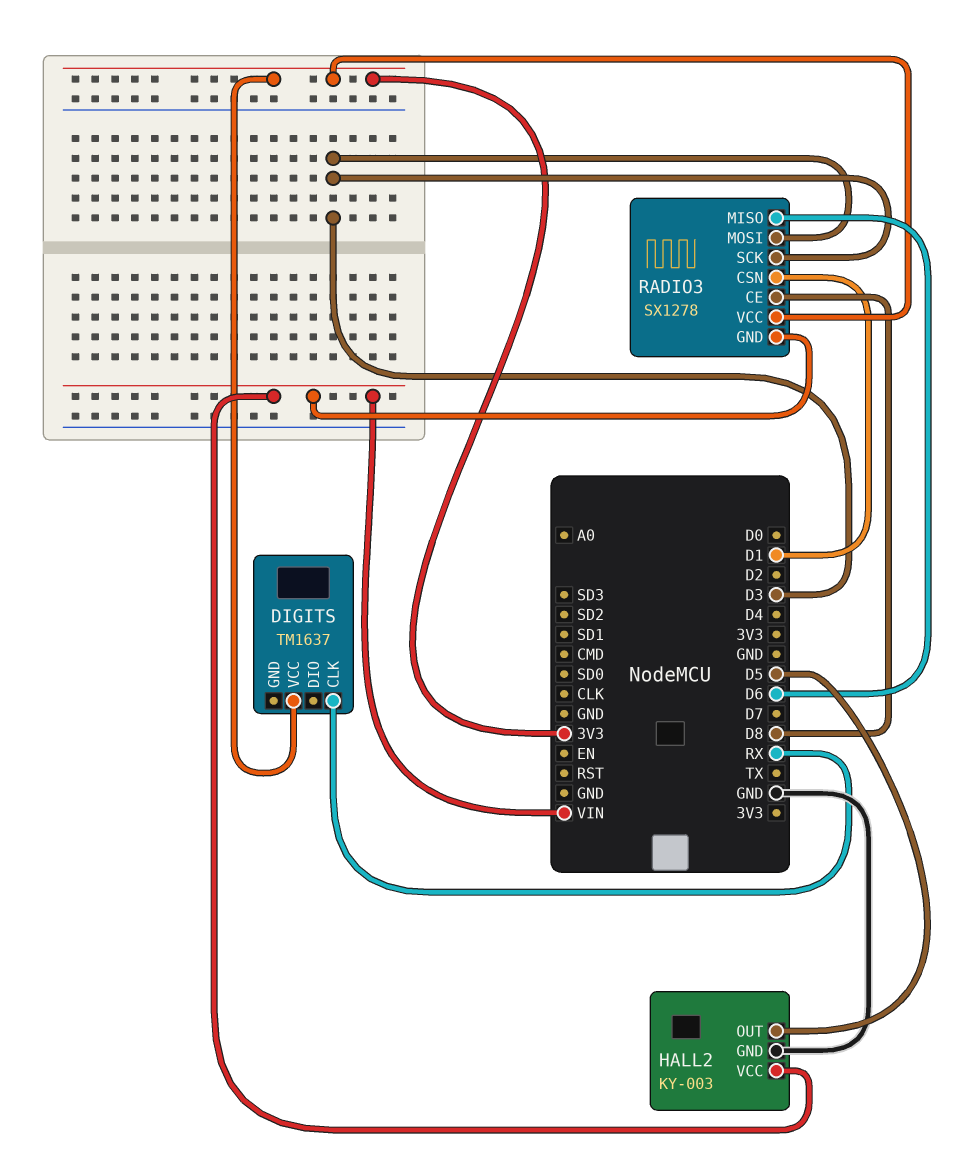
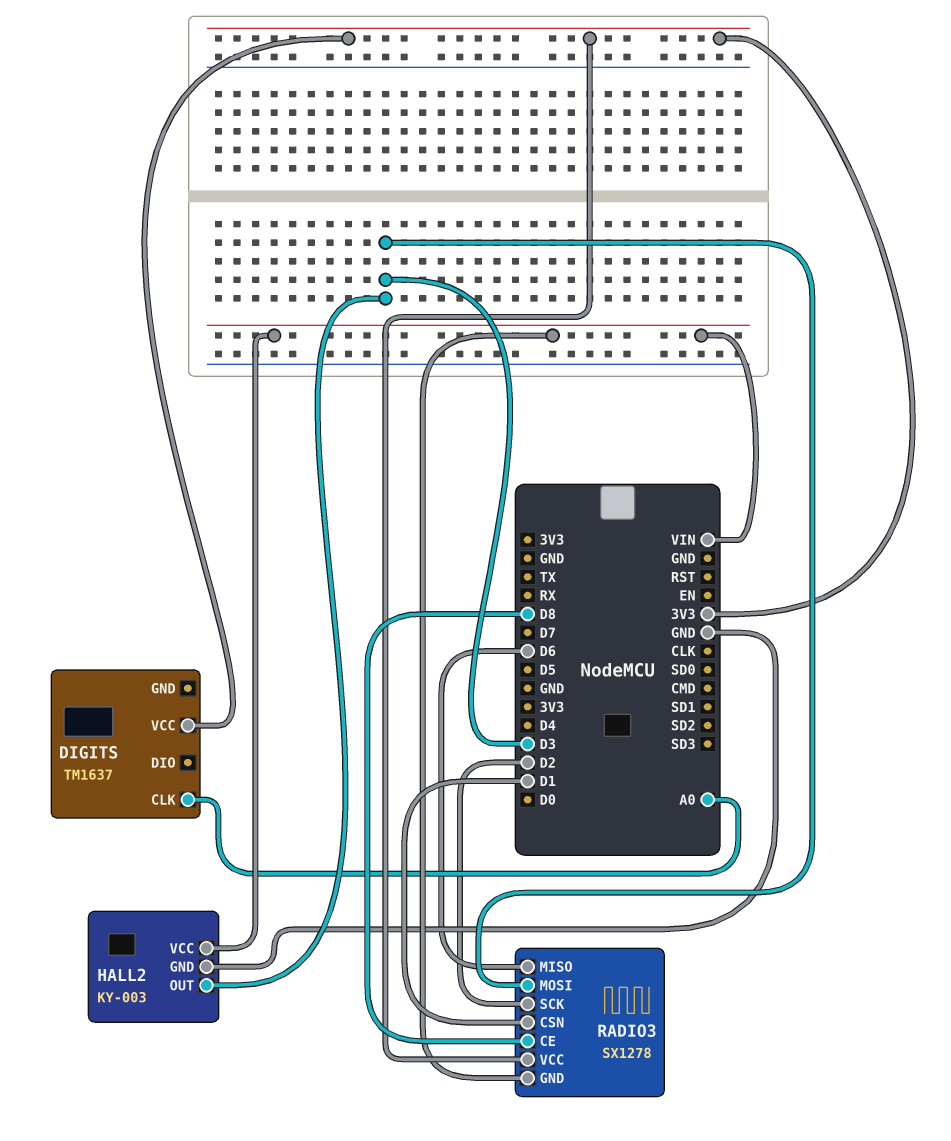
DIGITS pin CLK: RX -> A0
HALL2 pin OUT: D5 -> D3
RADIO3 pin SCK: D3 -> D2

